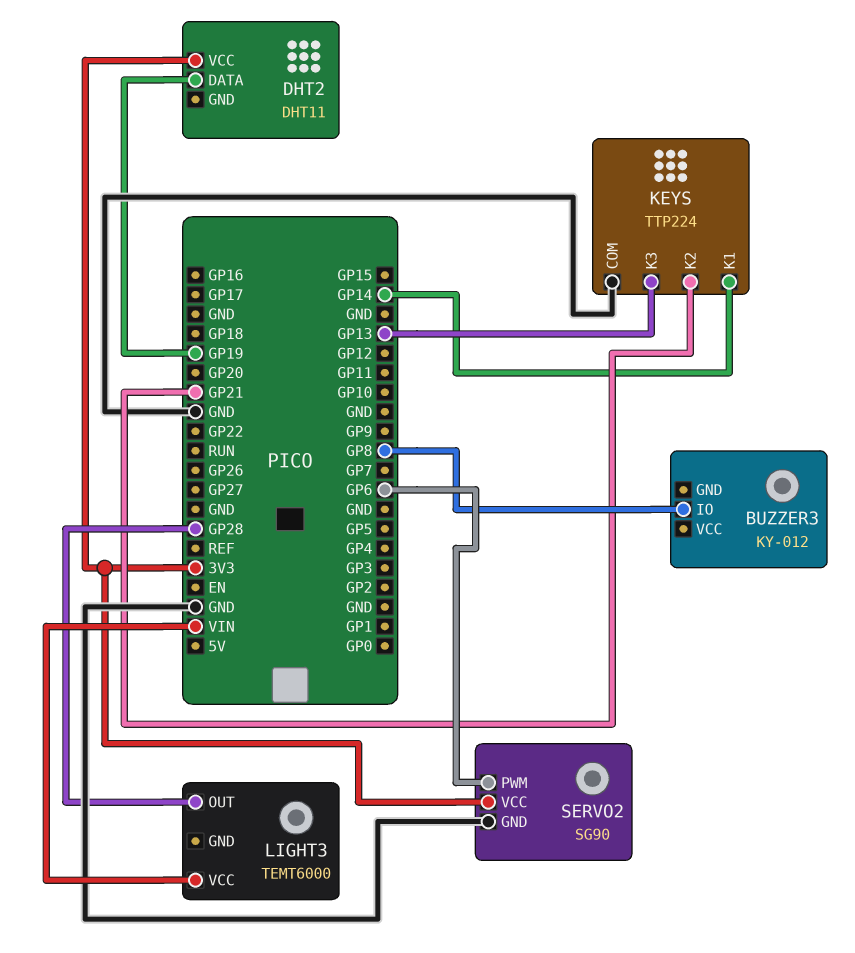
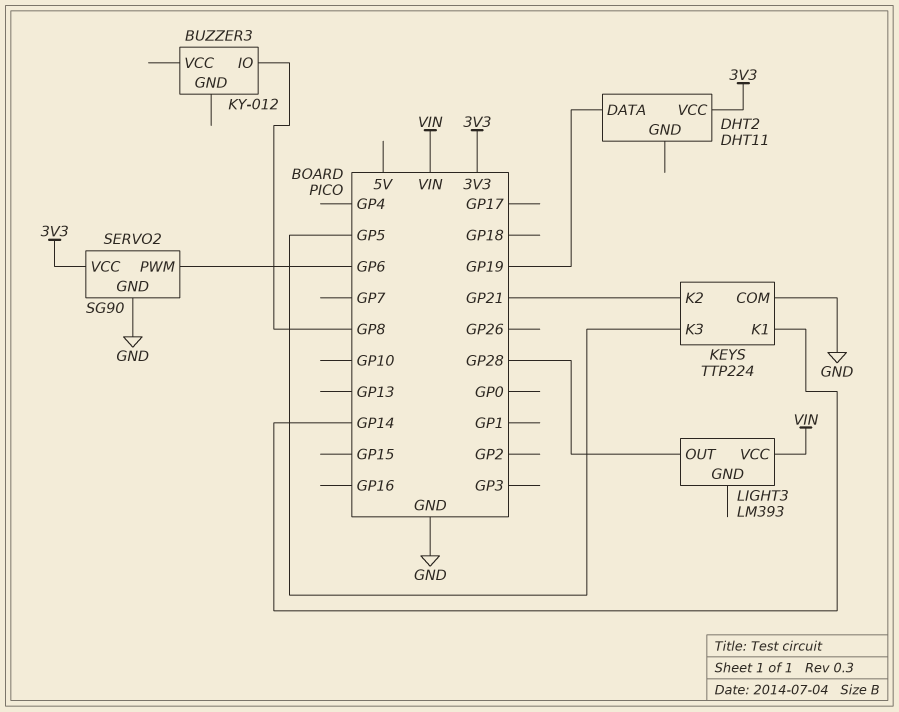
KEYS pin K3: GP13 -> GP5
LIGHT3: TEMT6000 -> LM393

